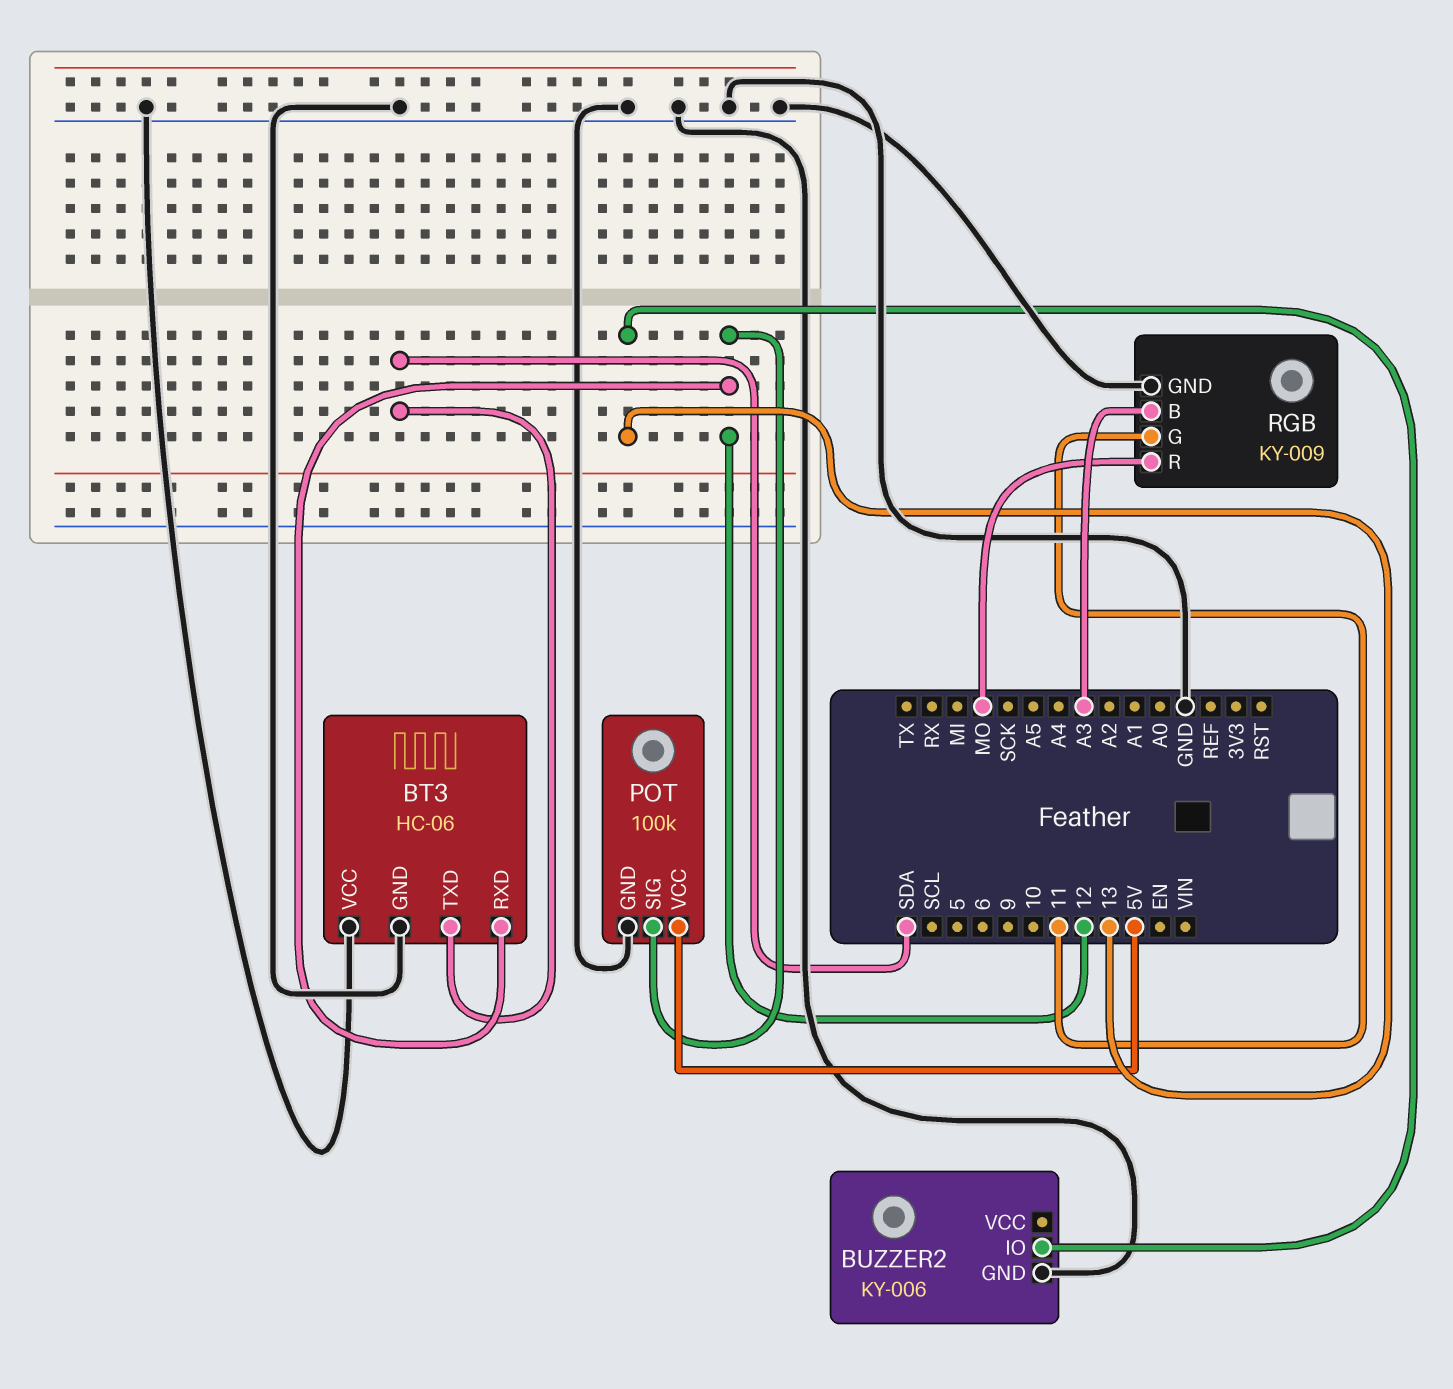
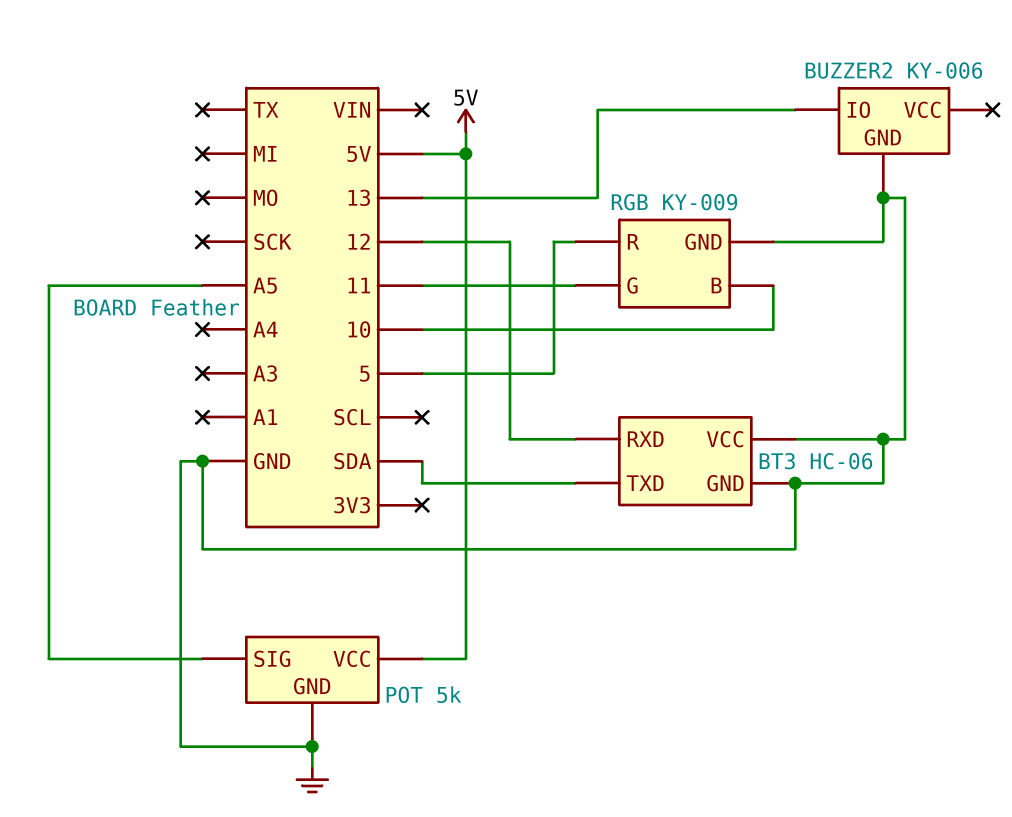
POT: 100k -> 5k
POT pin SIG: 12 -> A5
RGB pin B: A3 -> 10
RGB pin R: MO -> 5

